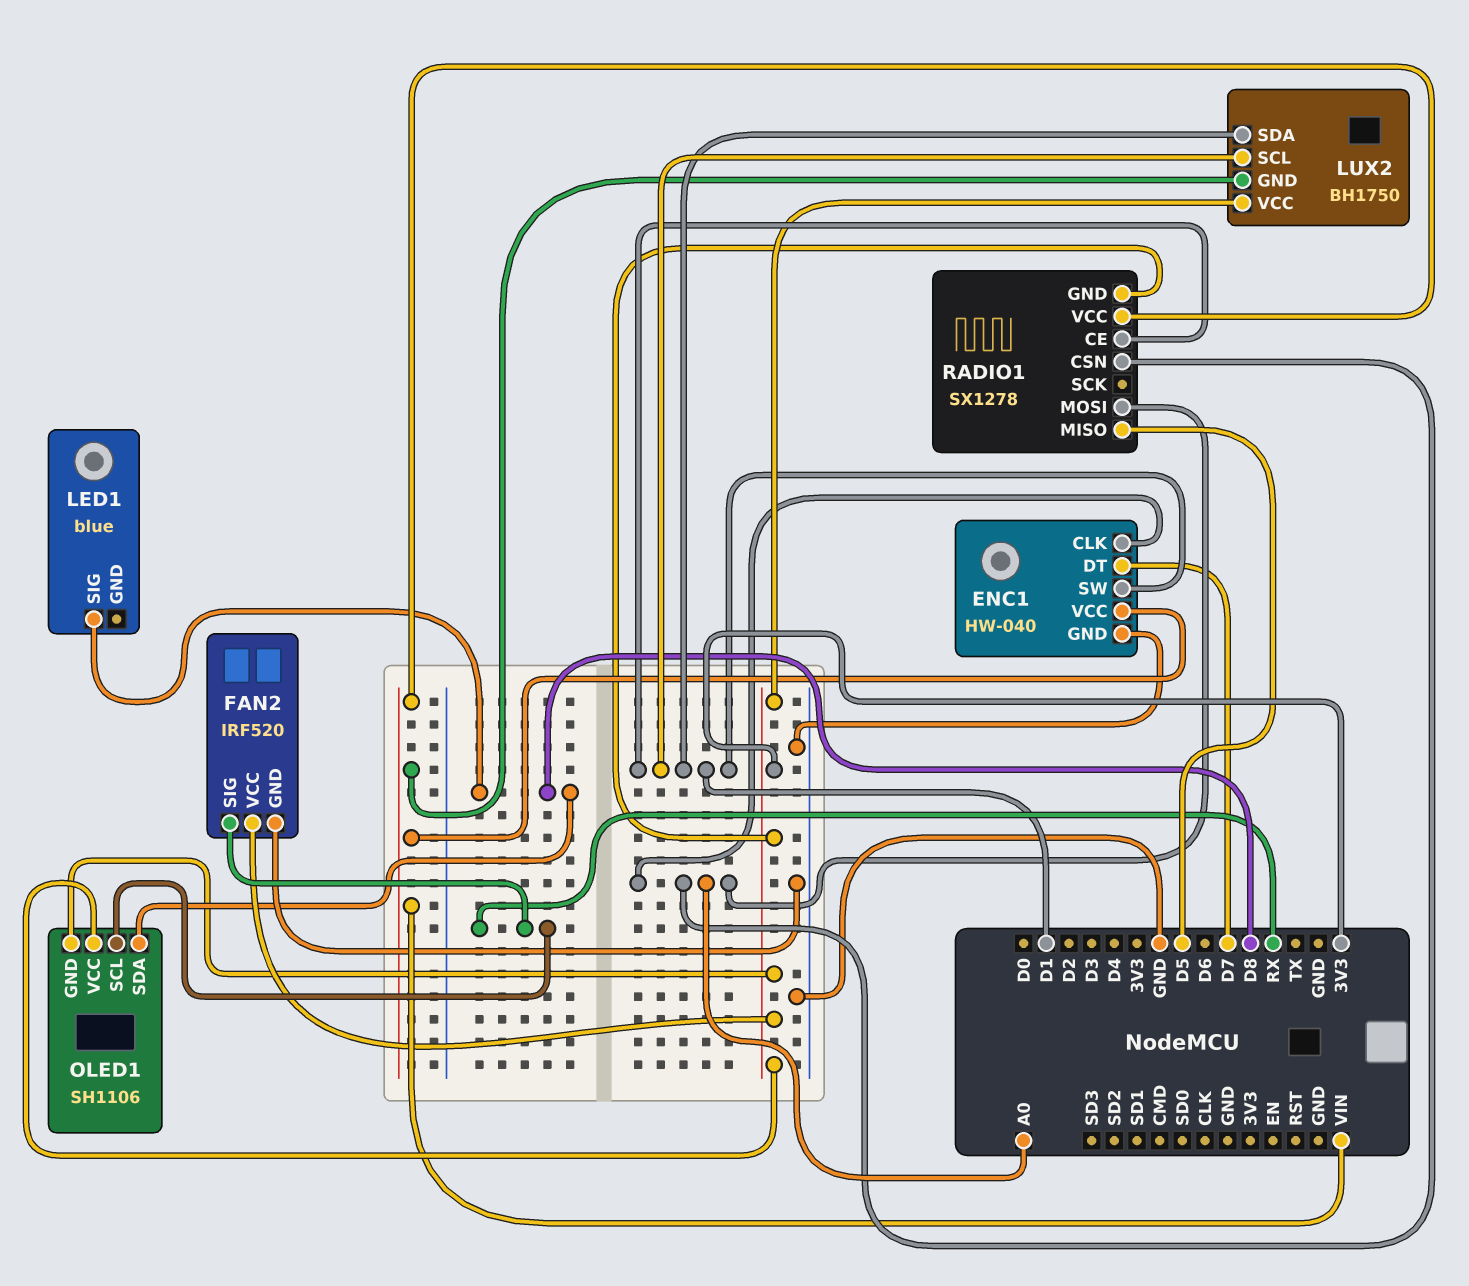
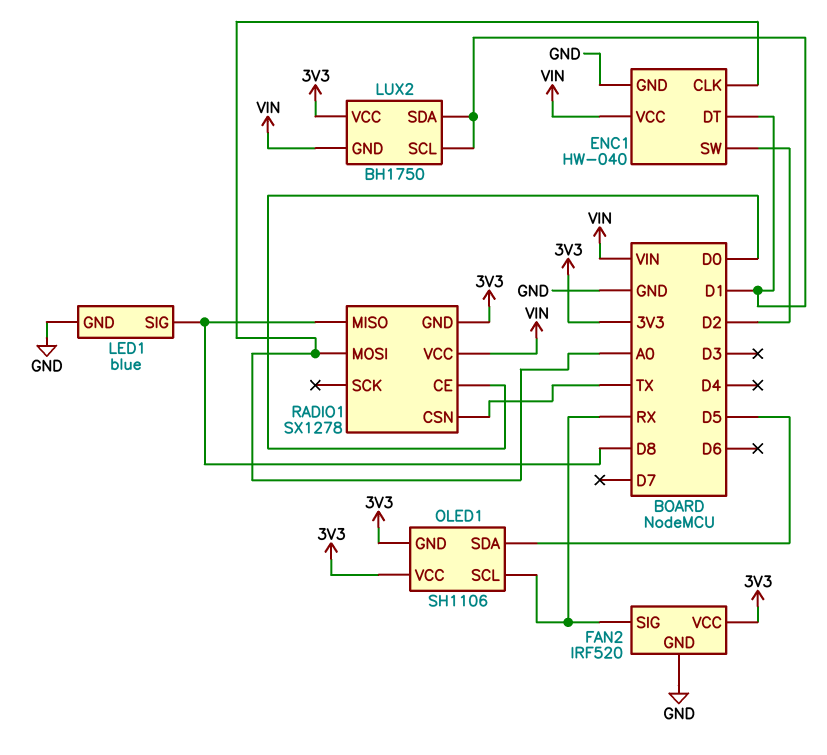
ENC1 pin DT: D7 -> D1
ENC1 pin SW: D1 -> D2
LED1 pin GND: none -> GND
OLED1 pin SDA: D8 -> D5
RADIO1 pin CE: D1 -> D0
RADIO1 pin CSN: A0 -> TX
RADIO1 pin MISO: D5 -> D8

